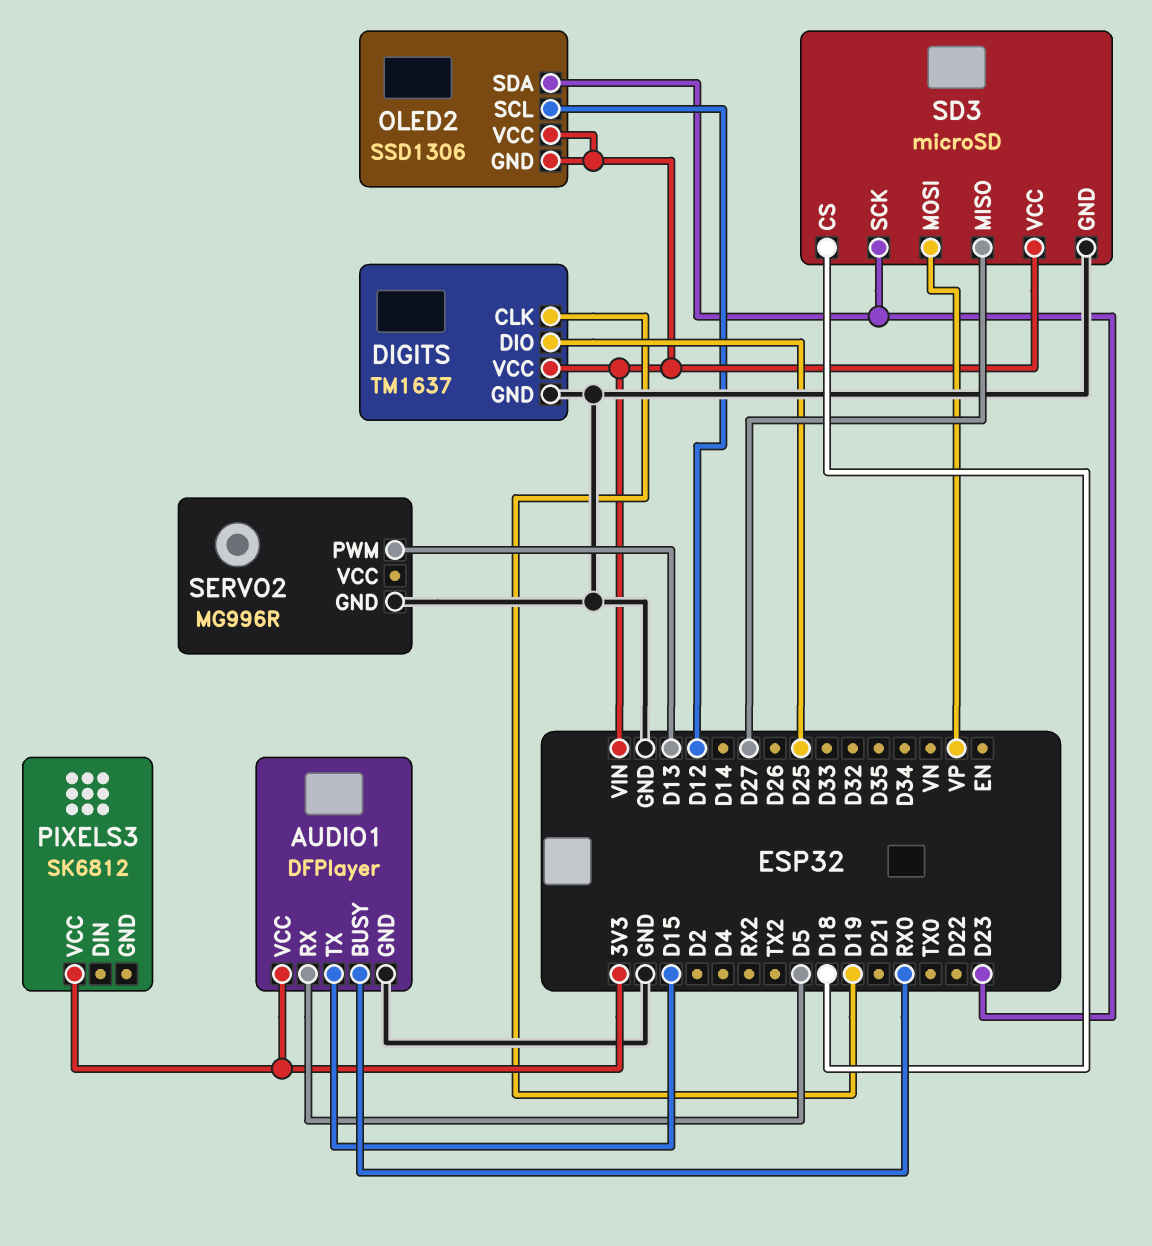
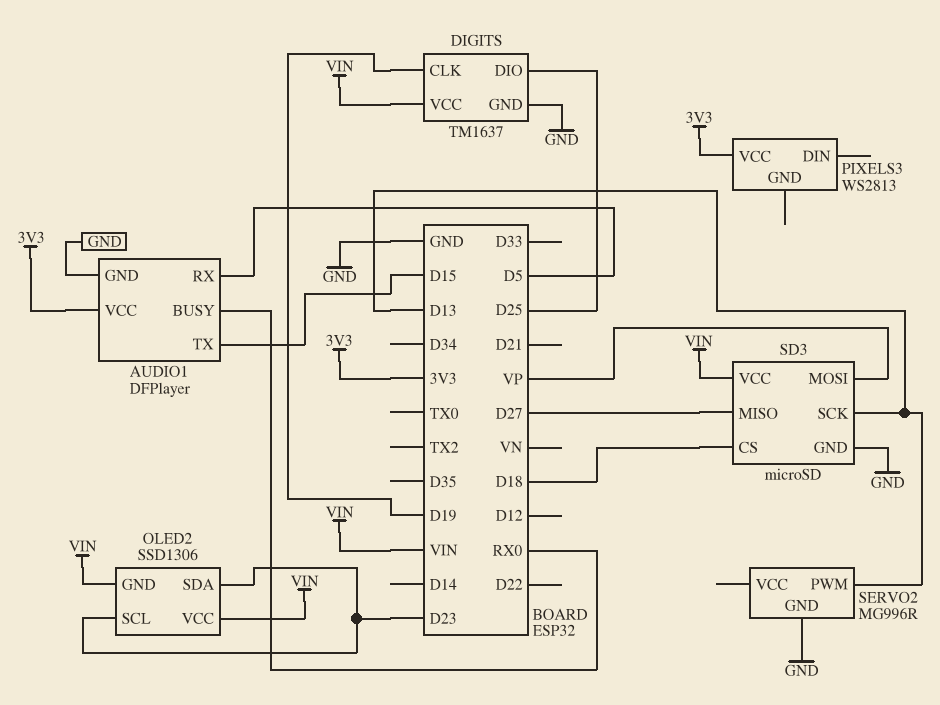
OLED2 pin SCL: D12 -> D23
PIXELS3: SK6812 -> WS2813
SD3 pin SCK: D23 -> D13

